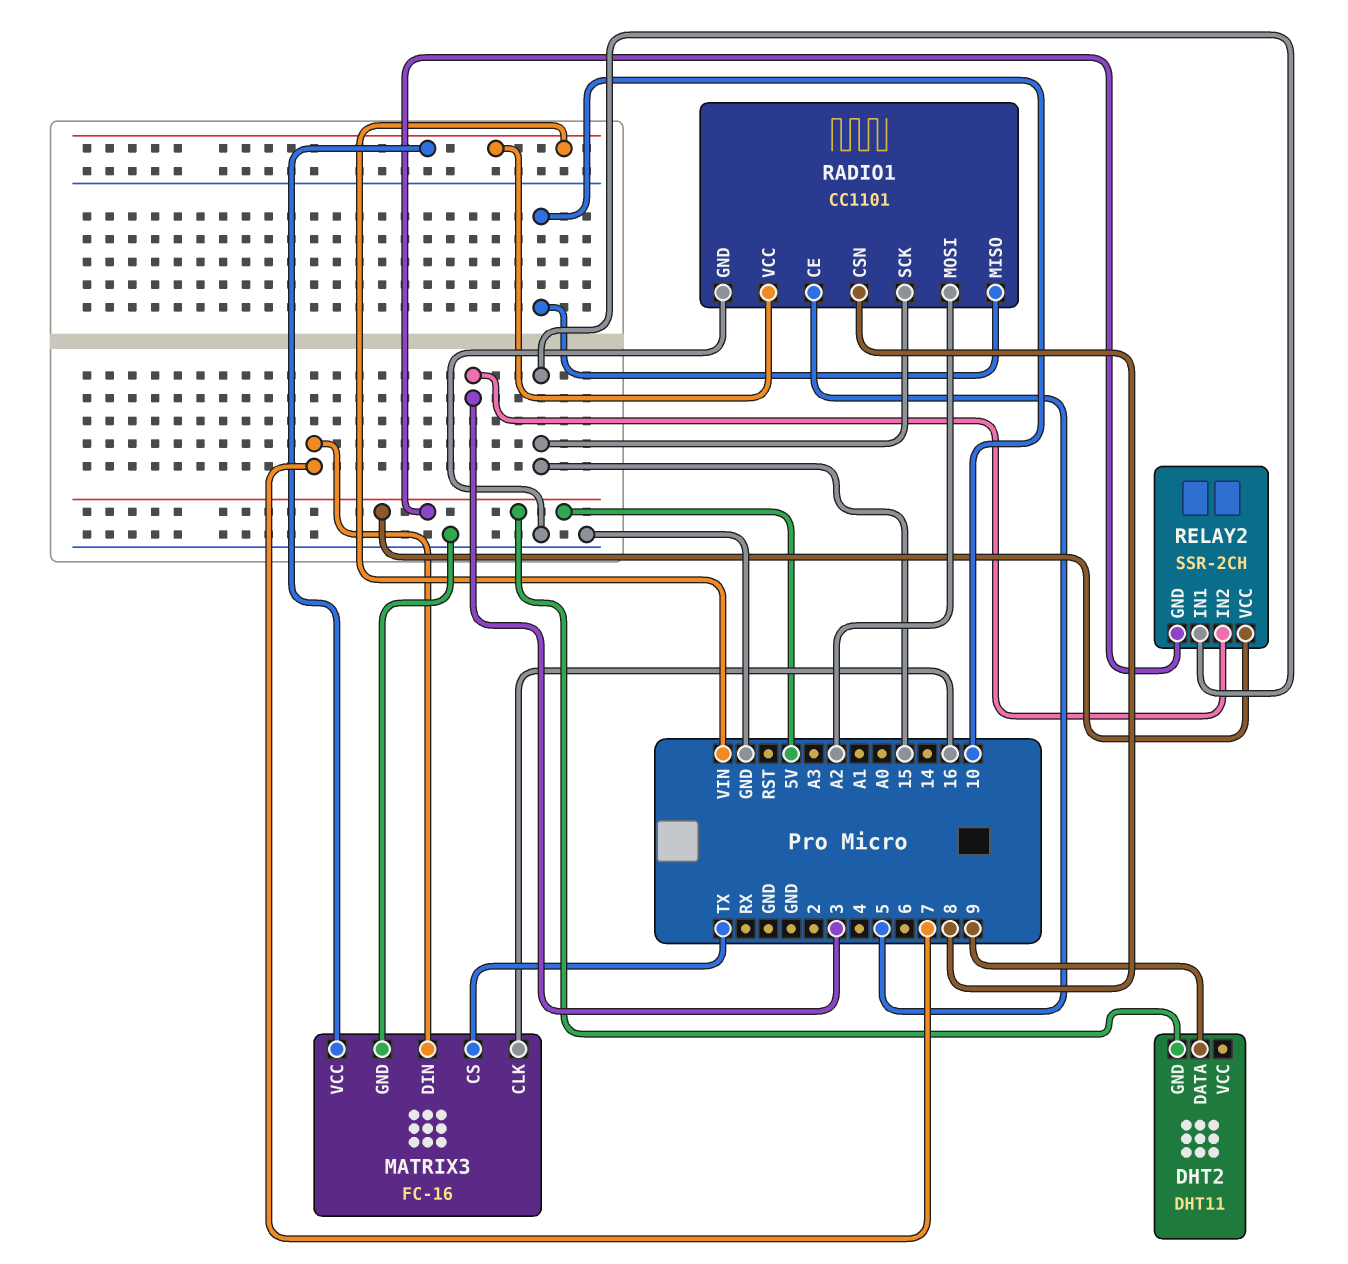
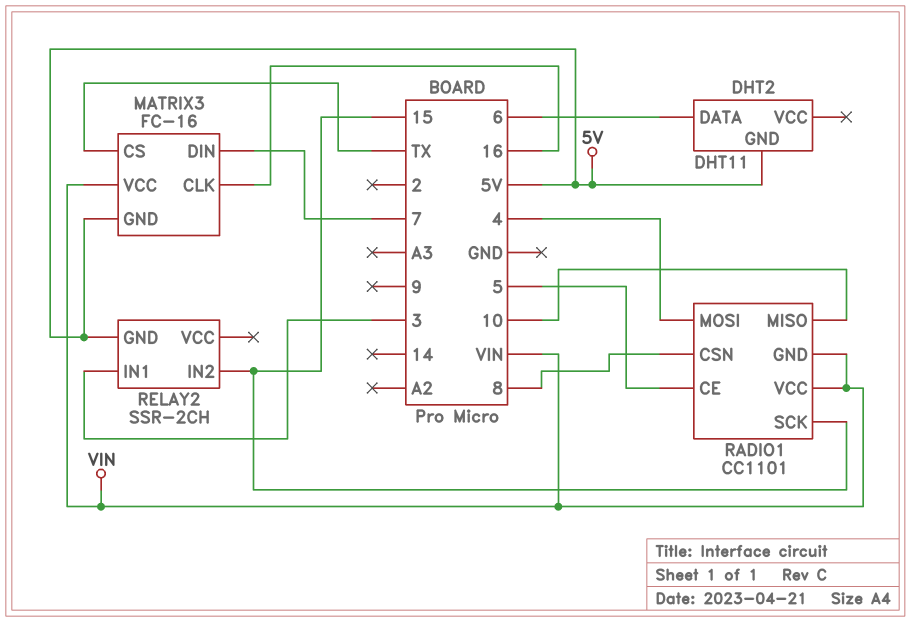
DHT2 pin DATA: 9 -> 6
MATRIX3 pin GND: GND -> 5V
RADIO1 pin GND: GND -> VIN
RADIO1 pin MOSI: A2 -> 4
RELAY2 pin IN1: 15 -> 3
RELAY2 pin IN2: 3 -> 15
RELAY2 pin VCC: 5V -> none

